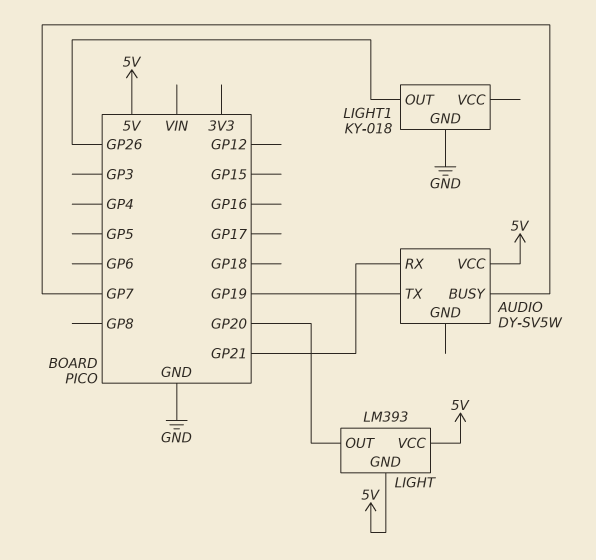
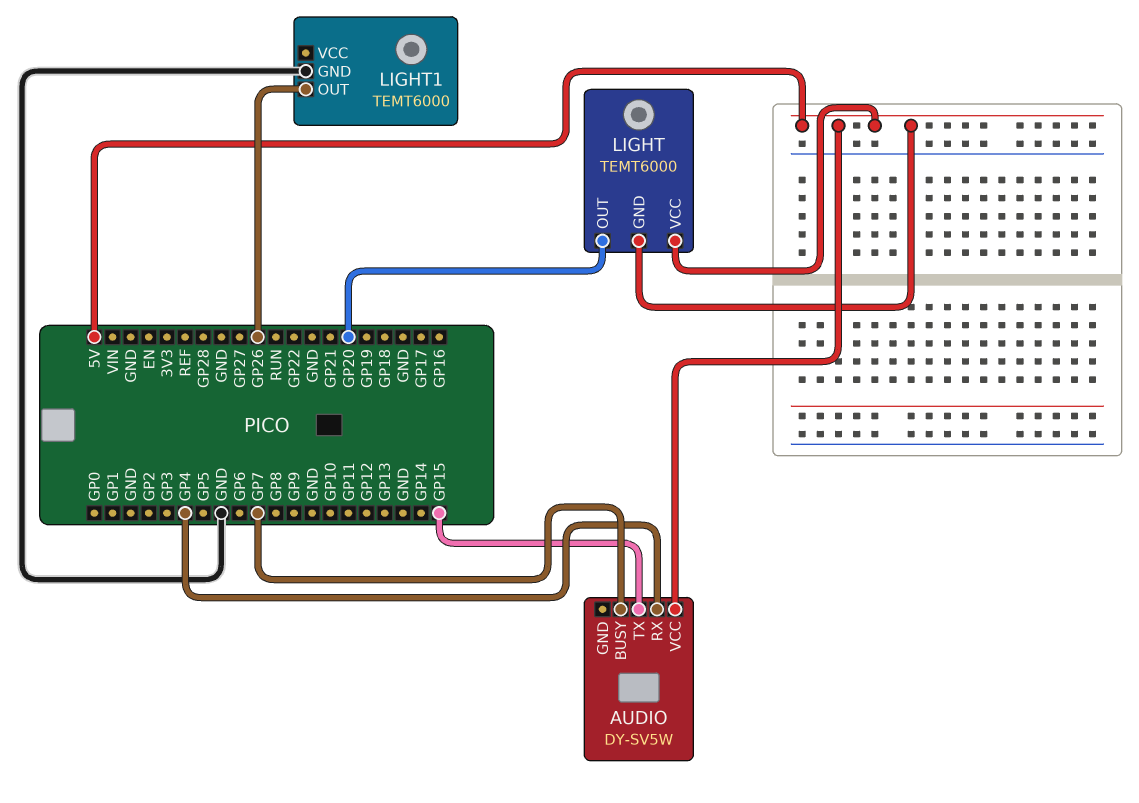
AUDIO pin RX: GP21 -> GP4
AUDIO pin TX: GP19 -> GP15
LIGHT: LM393 -> TEMT6000
LIGHT1: KY-018 -> TEMT6000

